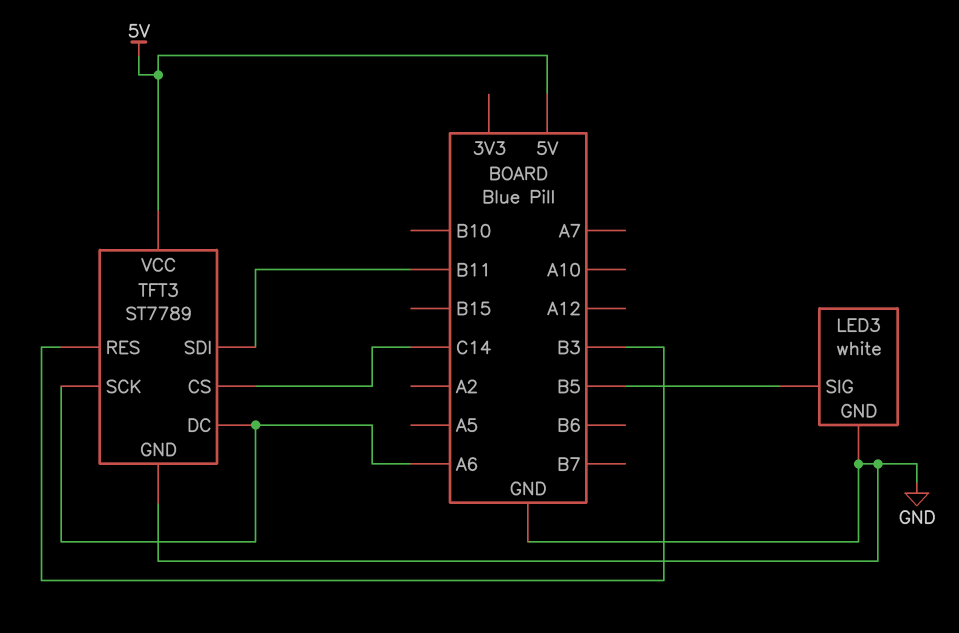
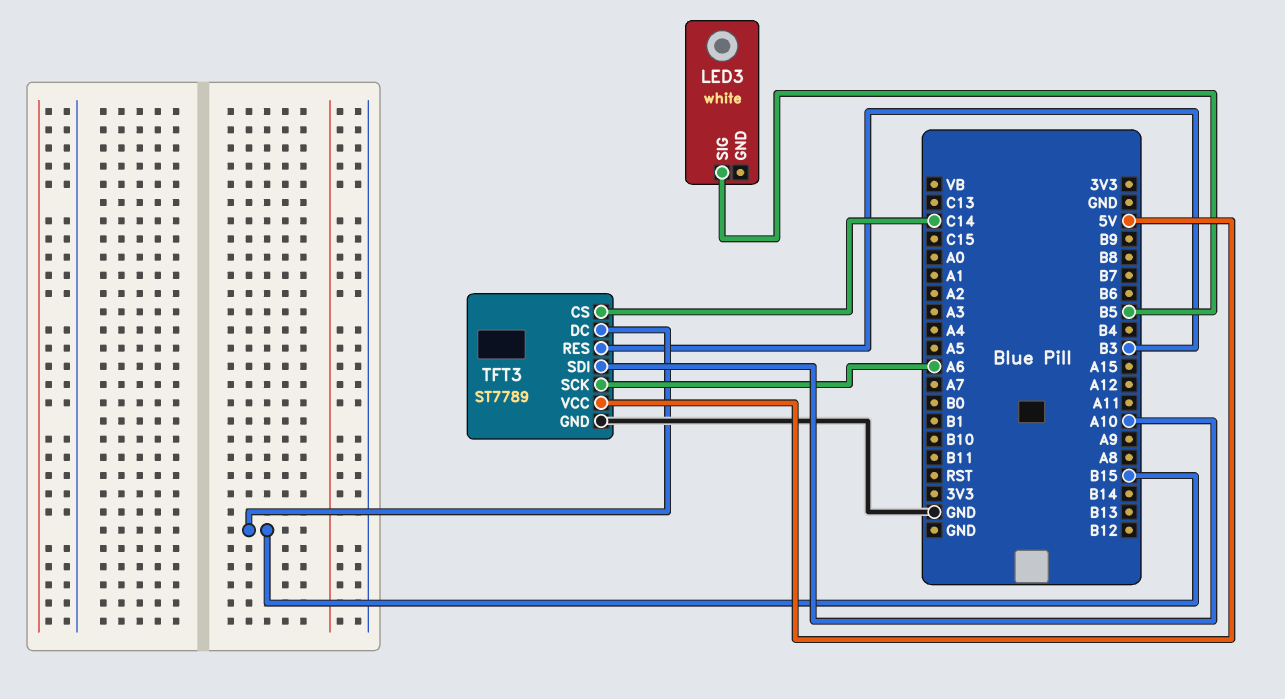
LED3 pin GND: GND -> none
TFT3 pin DC: A6 -> B15
TFT3 pin SDI: B11 -> A10

